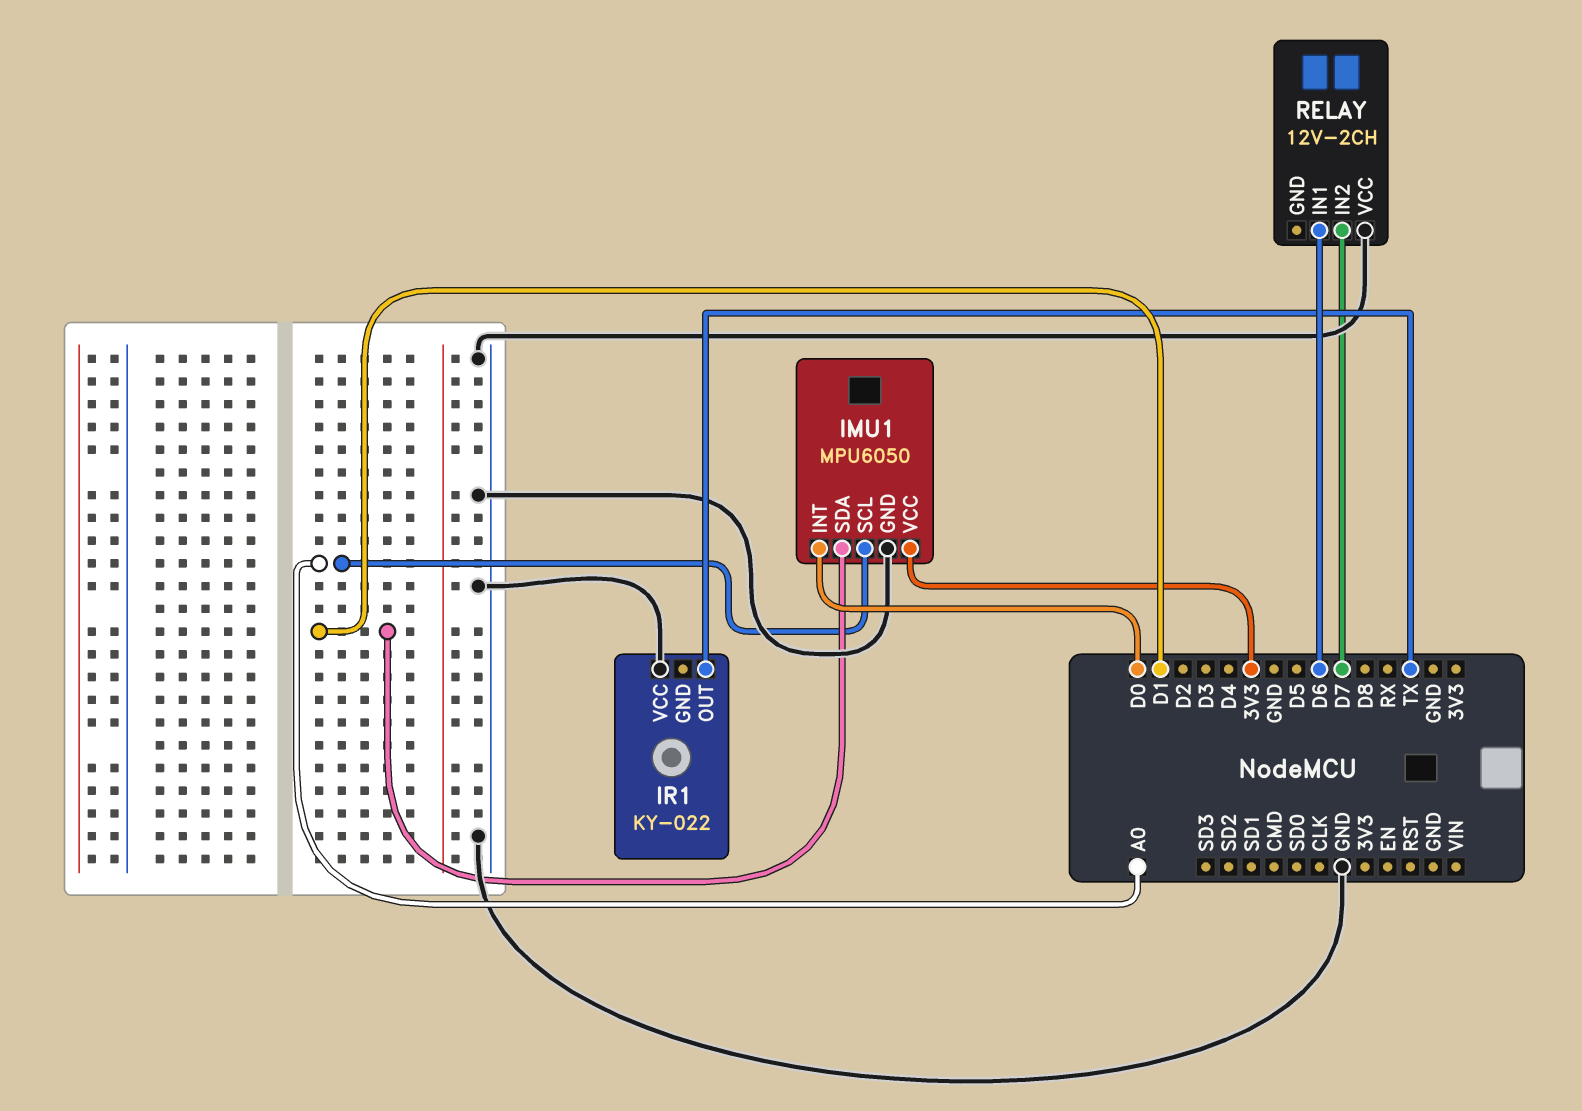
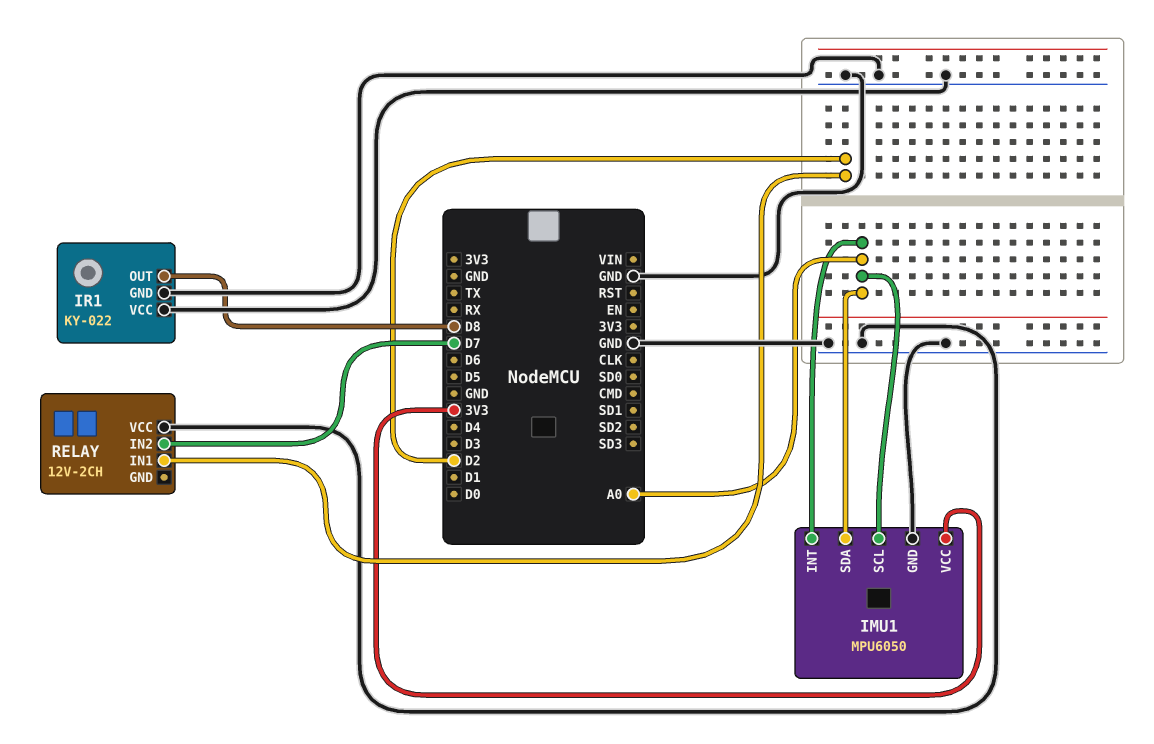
IMU1 pin INT: D0 -> A0
IMU1 pin SDA: D1 -> A0
IR1 pin GND: none -> GND
IR1 pin OUT: TX -> D8
RELAY pin IN1: D6 -> D2

